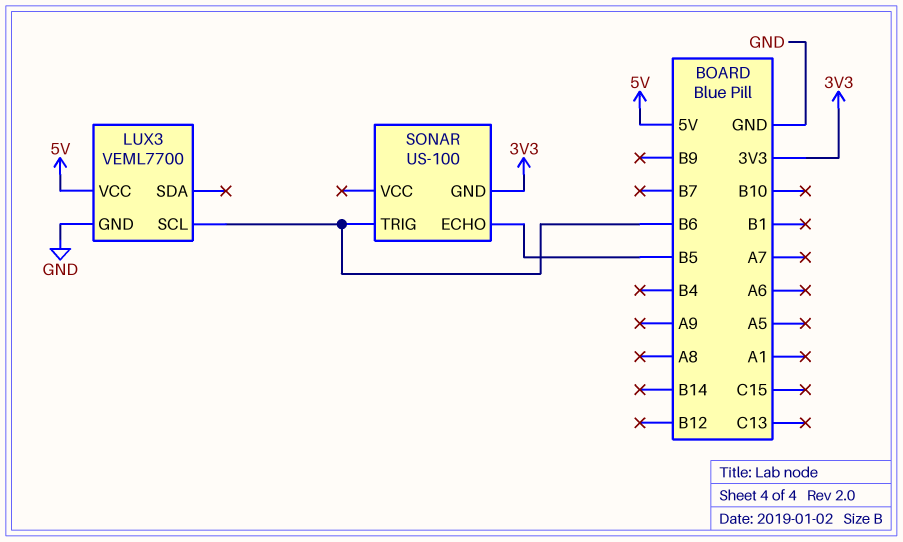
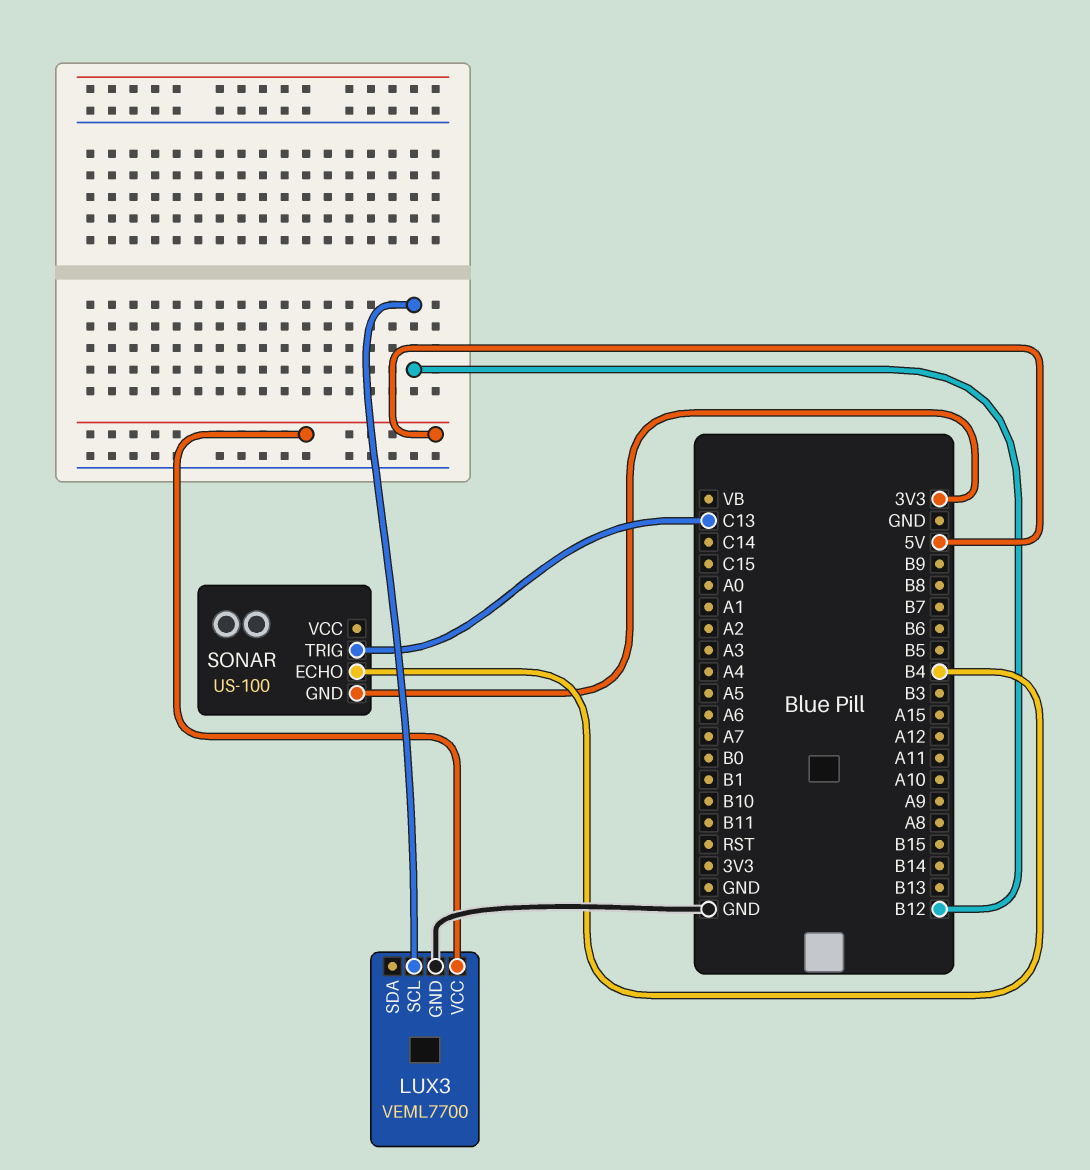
LUX3 pin SCL: B6 -> B12
SONAR pin ECHO: B5 -> B4
SONAR pin TRIG: B6 -> C13

